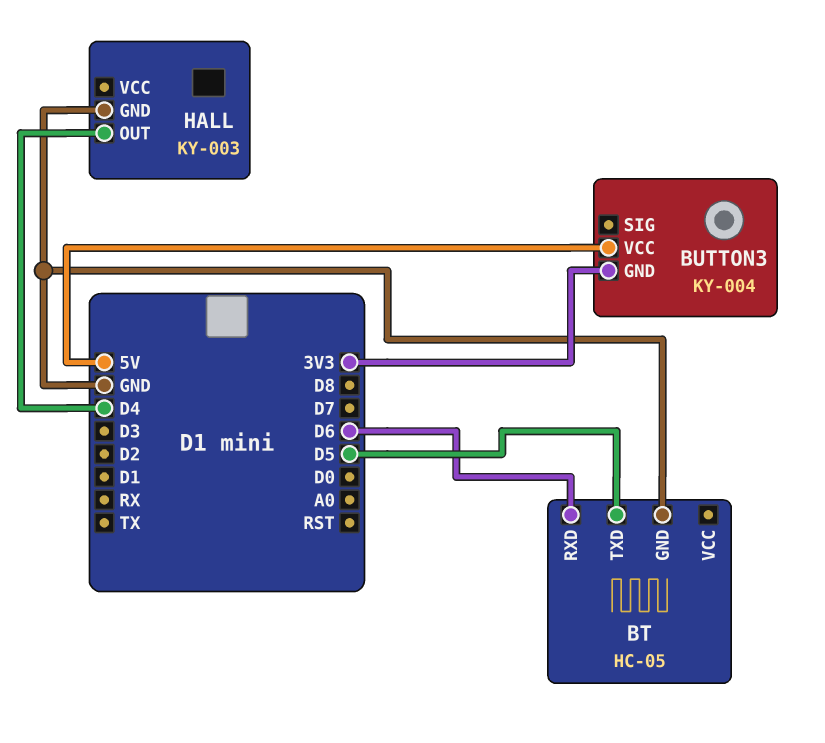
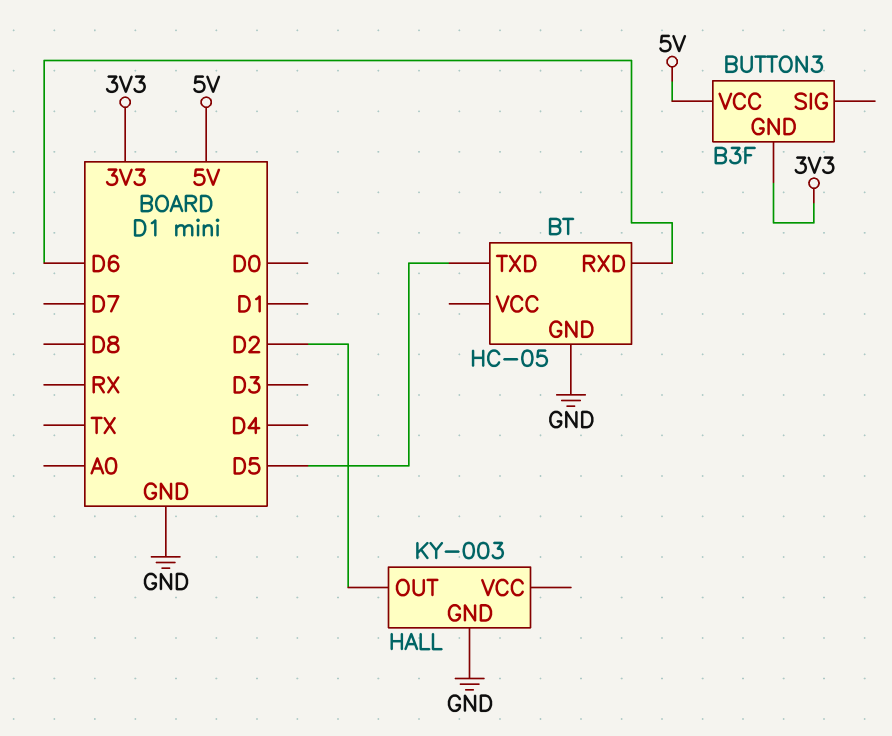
BUTTON3: KY-004 -> B3F
HALL pin OUT: D4 -> D2

